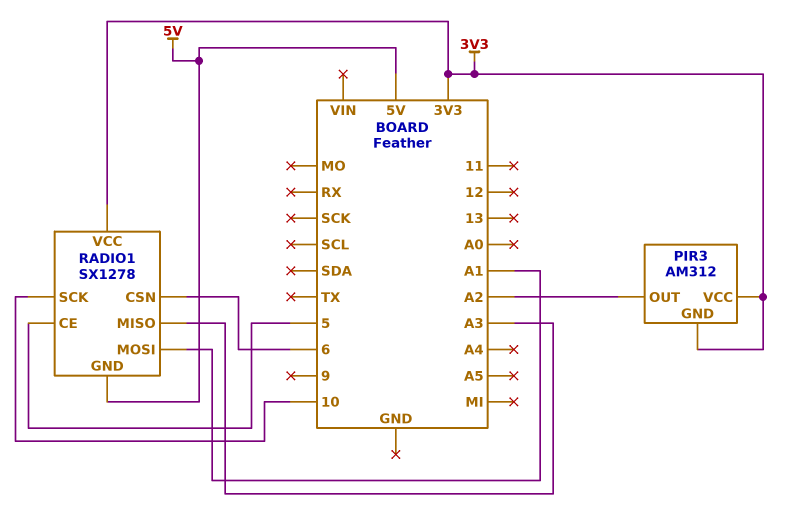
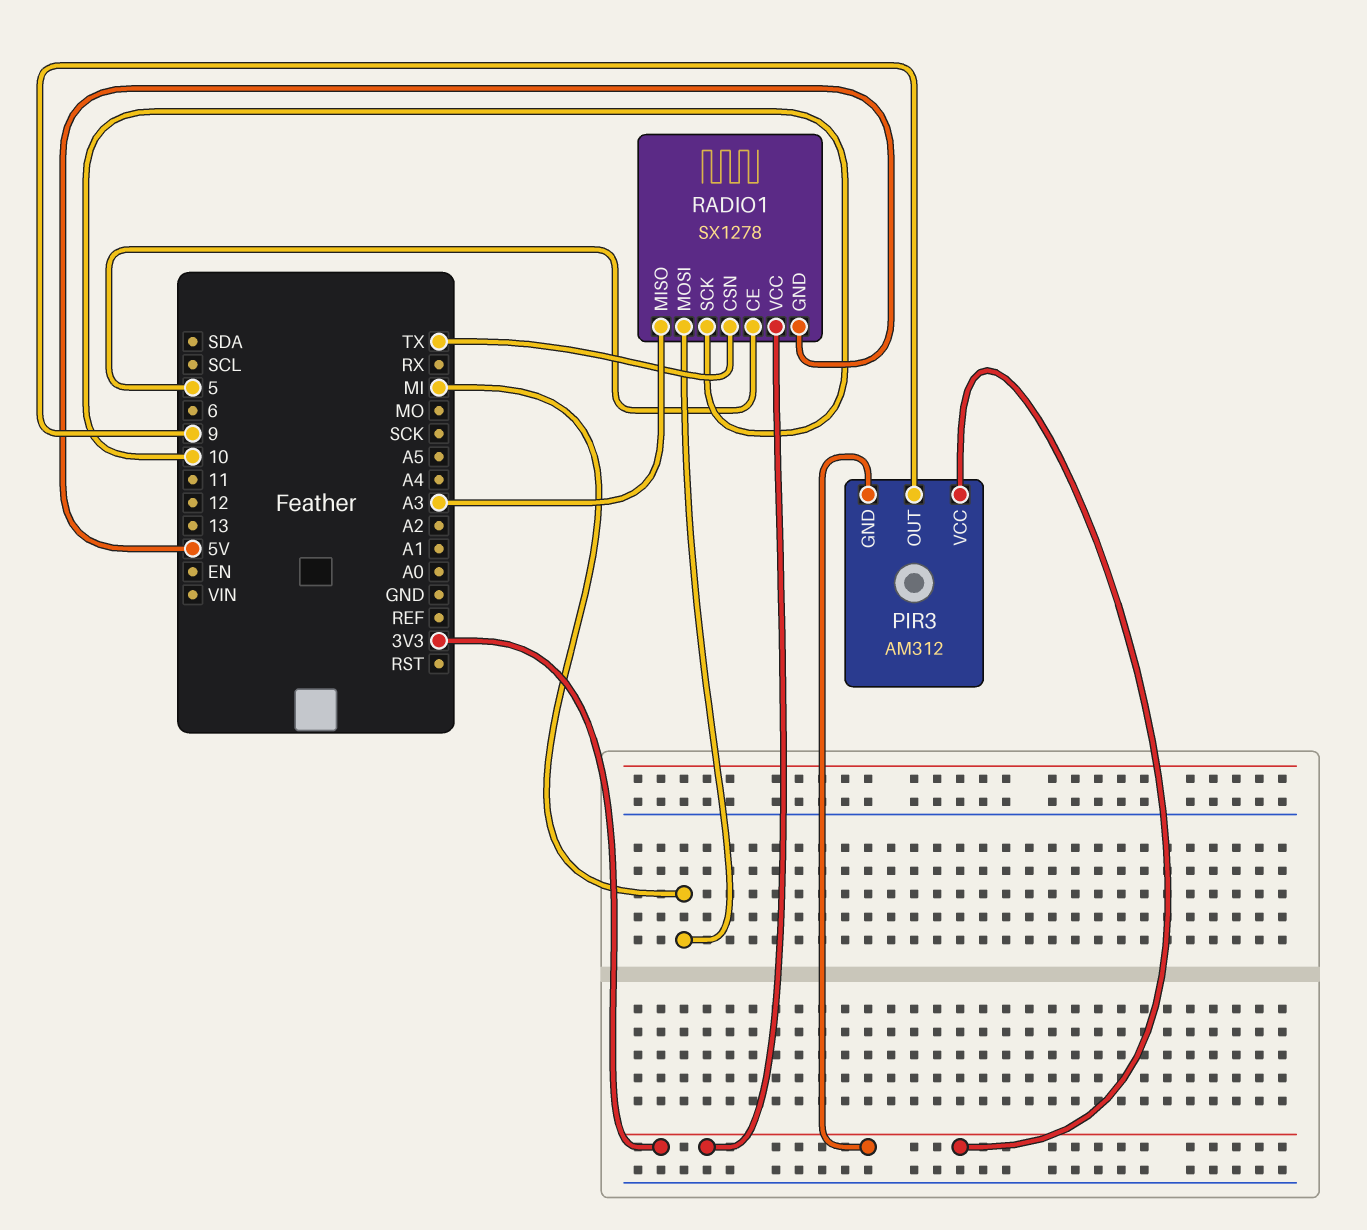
PIR3 pin OUT: A2 -> 9
RADIO1 pin CSN: 6 -> TX
RADIO1 pin MOSI: A1 -> MI

